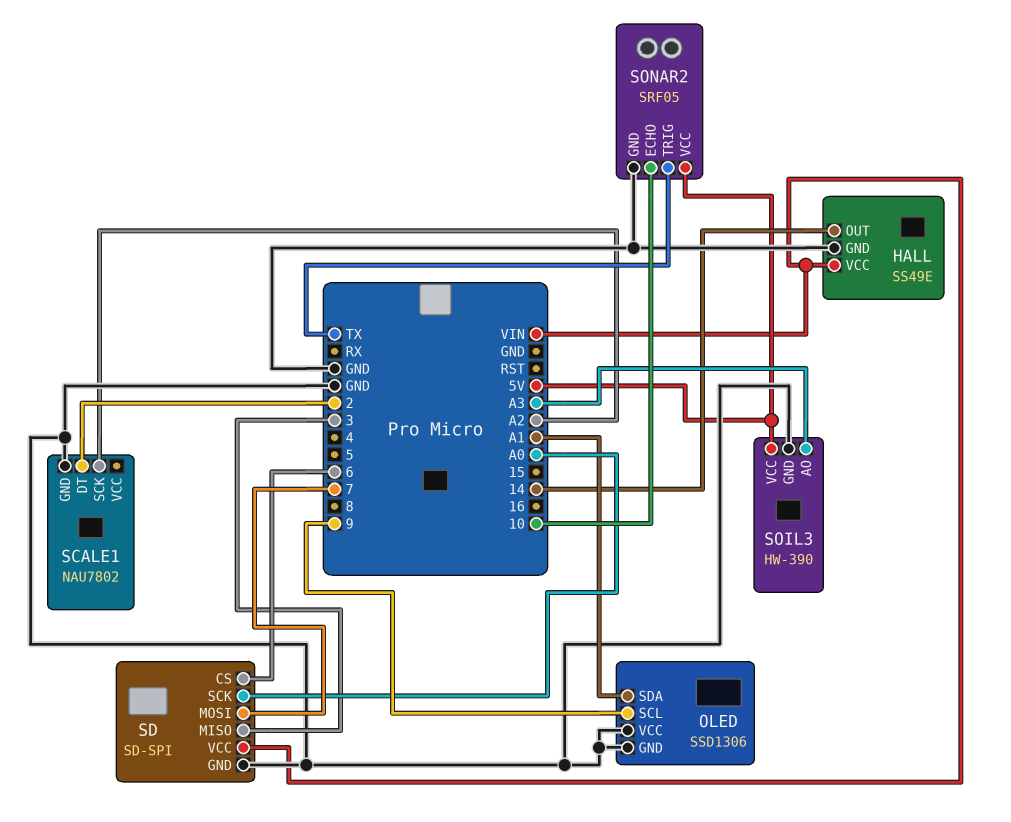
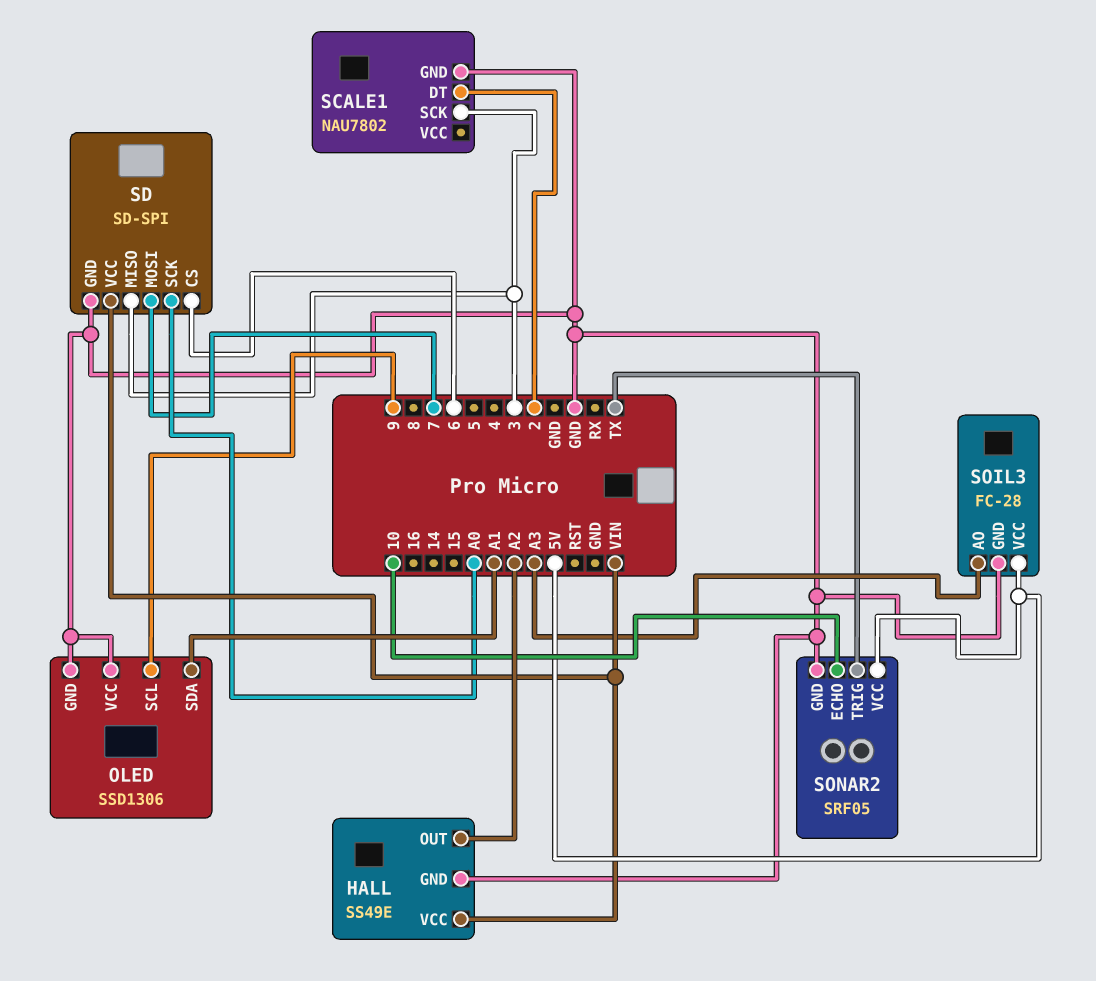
HALL pin OUT: 14 -> A2
SCALE1 pin SCK: A2 -> 3
SOIL3: HW-390 -> FC-28

